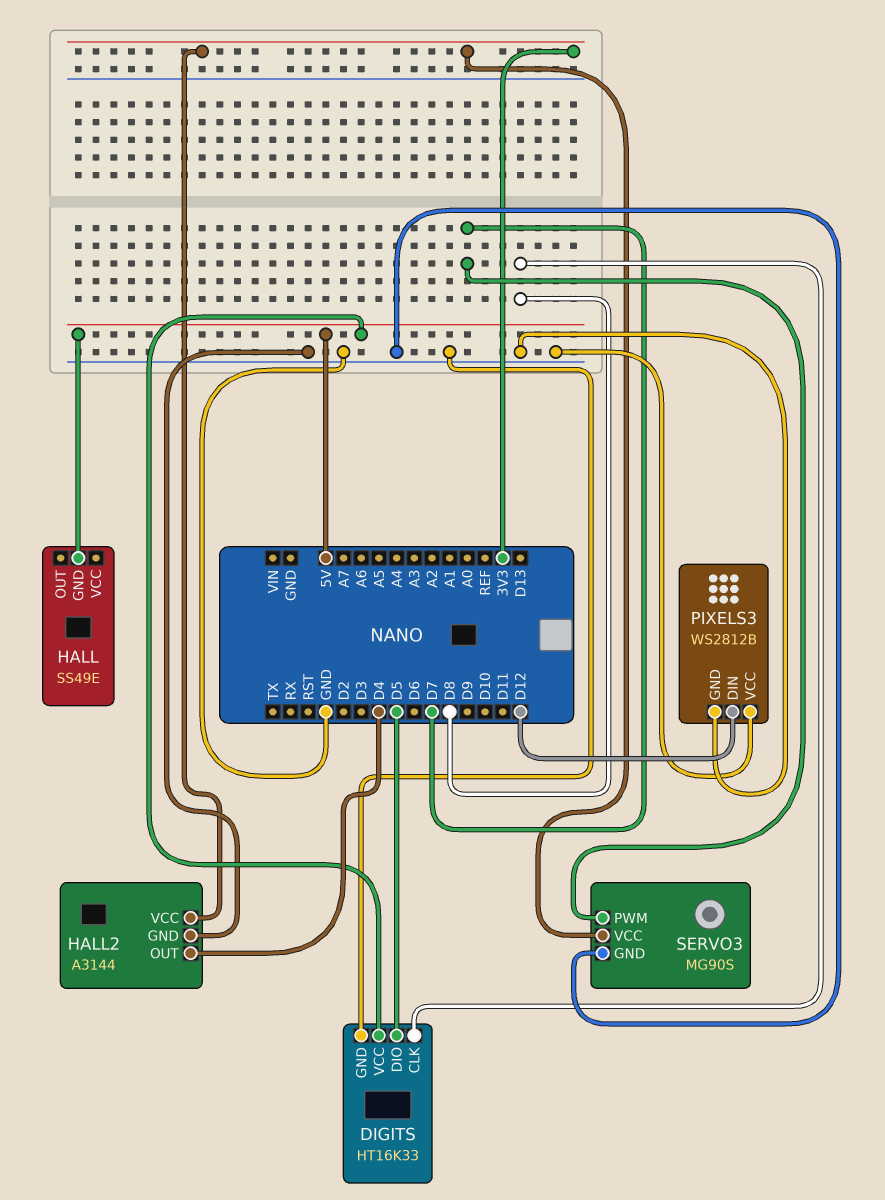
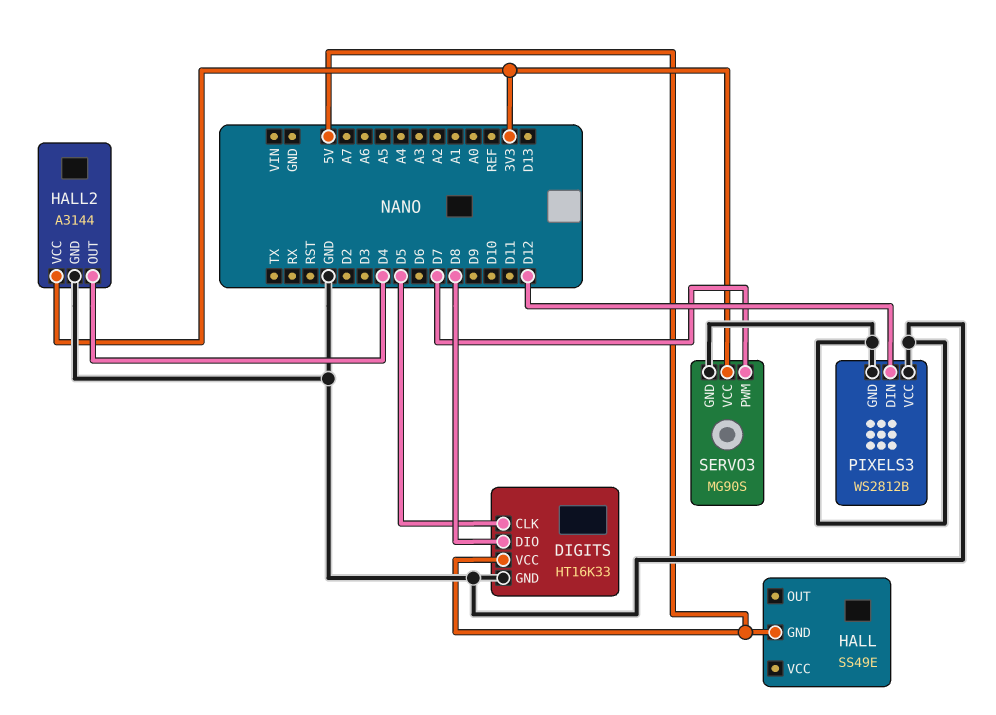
DIGITS pin CLK: D8 -> D5
DIGITS pin DIO: D5 -> D8

